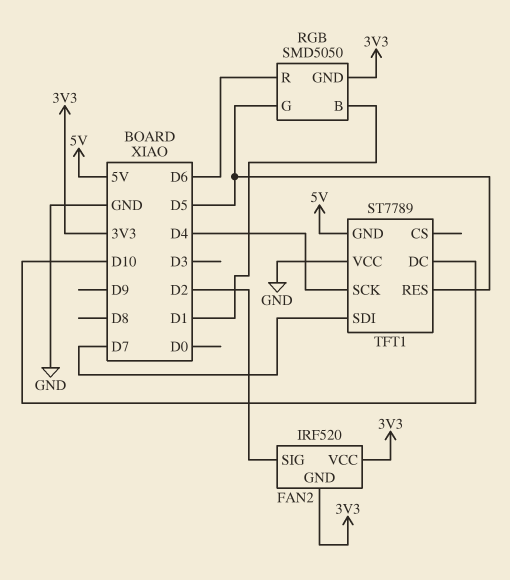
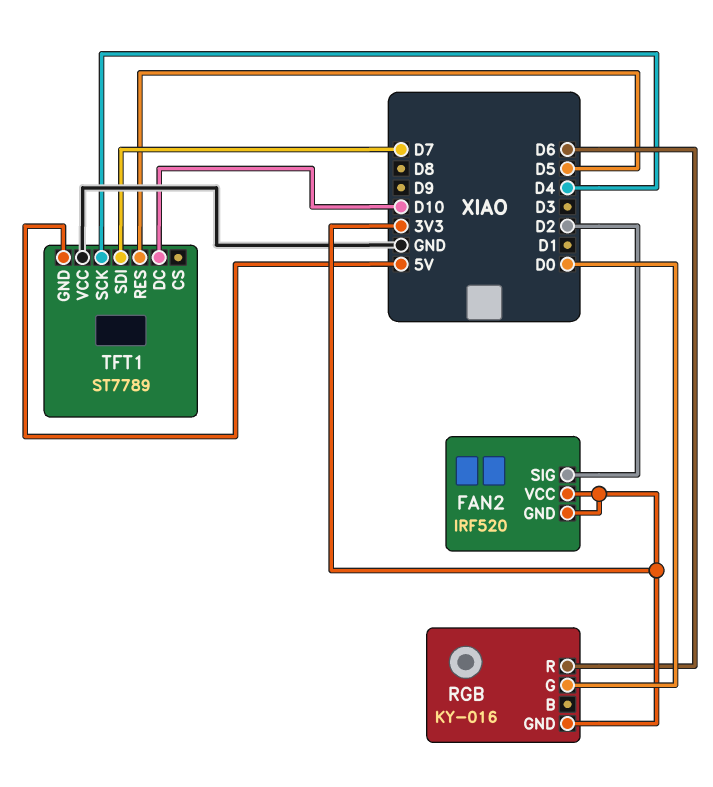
RGB: SMD5050 -> KY-016
RGB pin B: D1 -> none
RGB pin G: D5 -> D0

